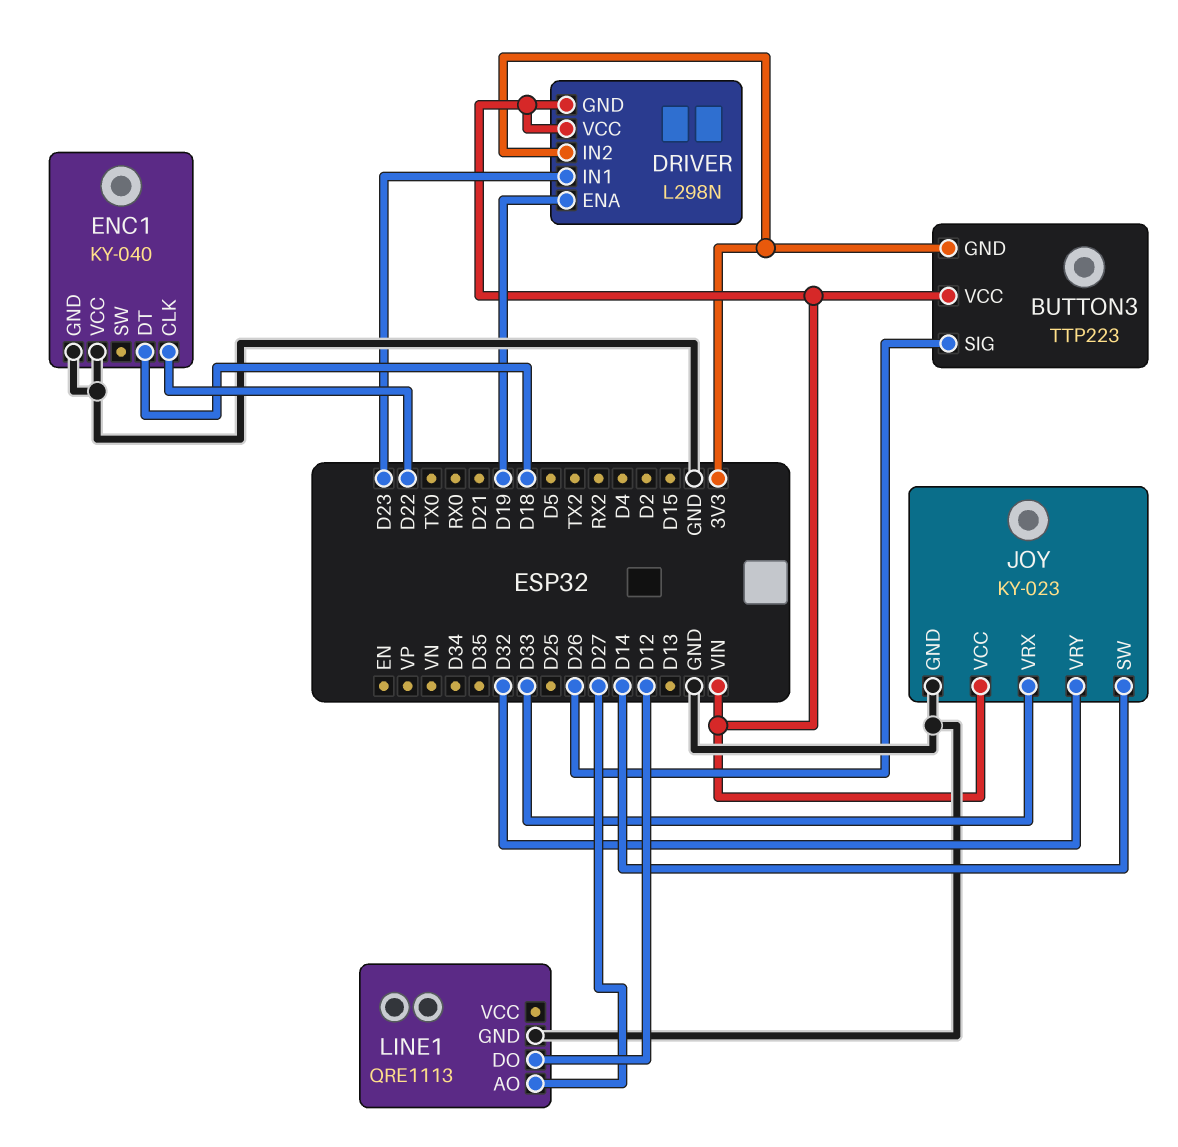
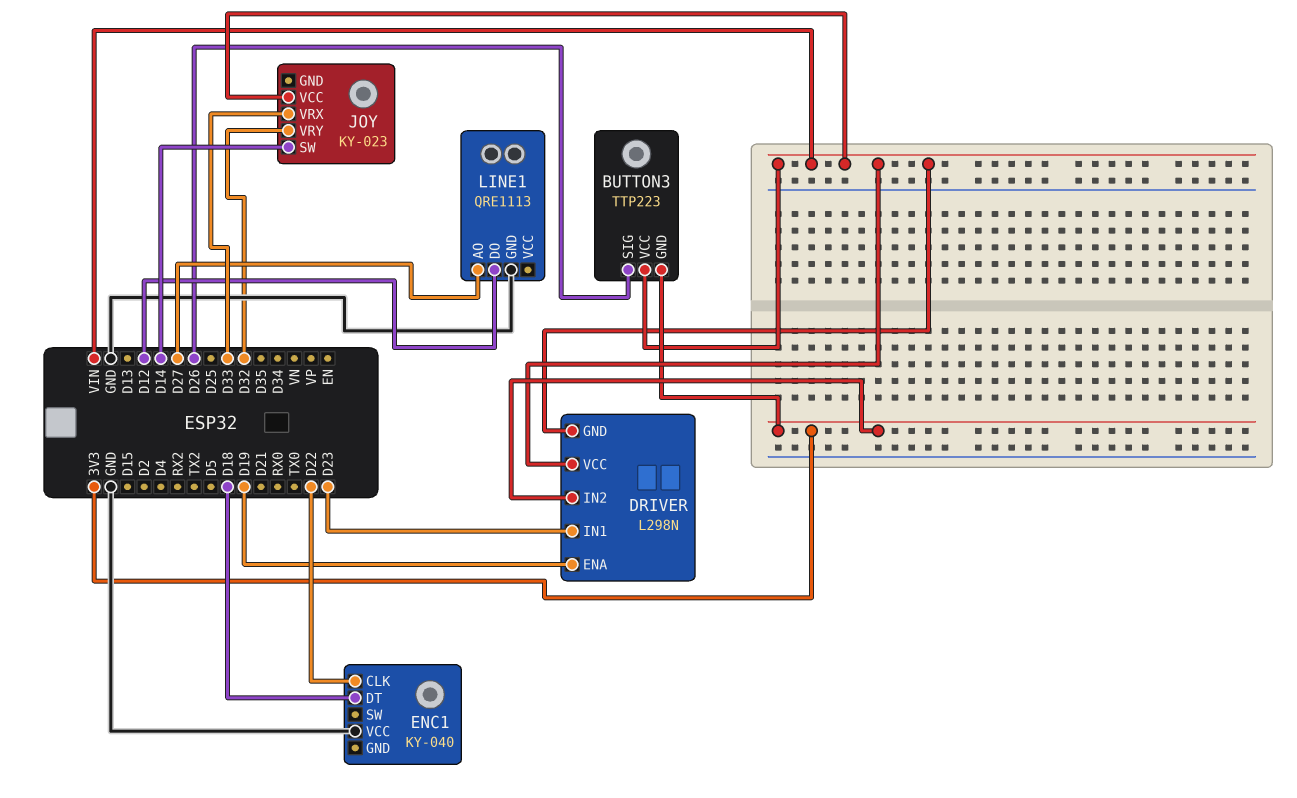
ENC1 pin GND: GND -> none
JOY pin GND: GND -> none

